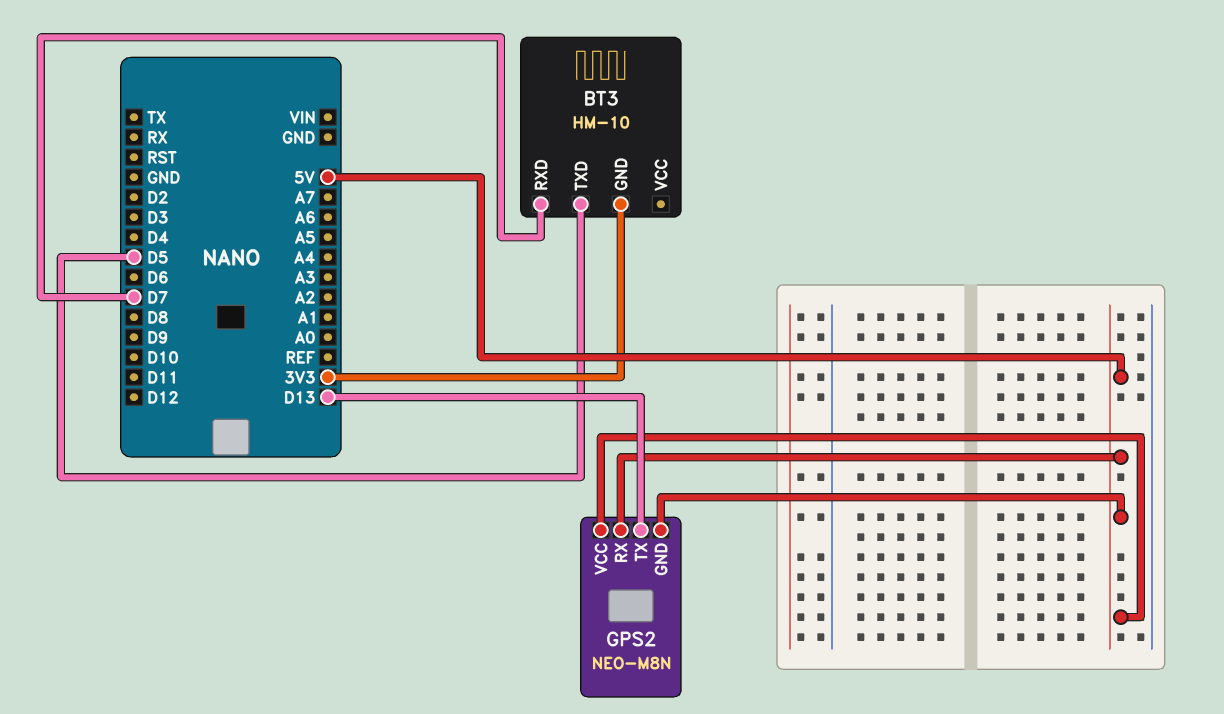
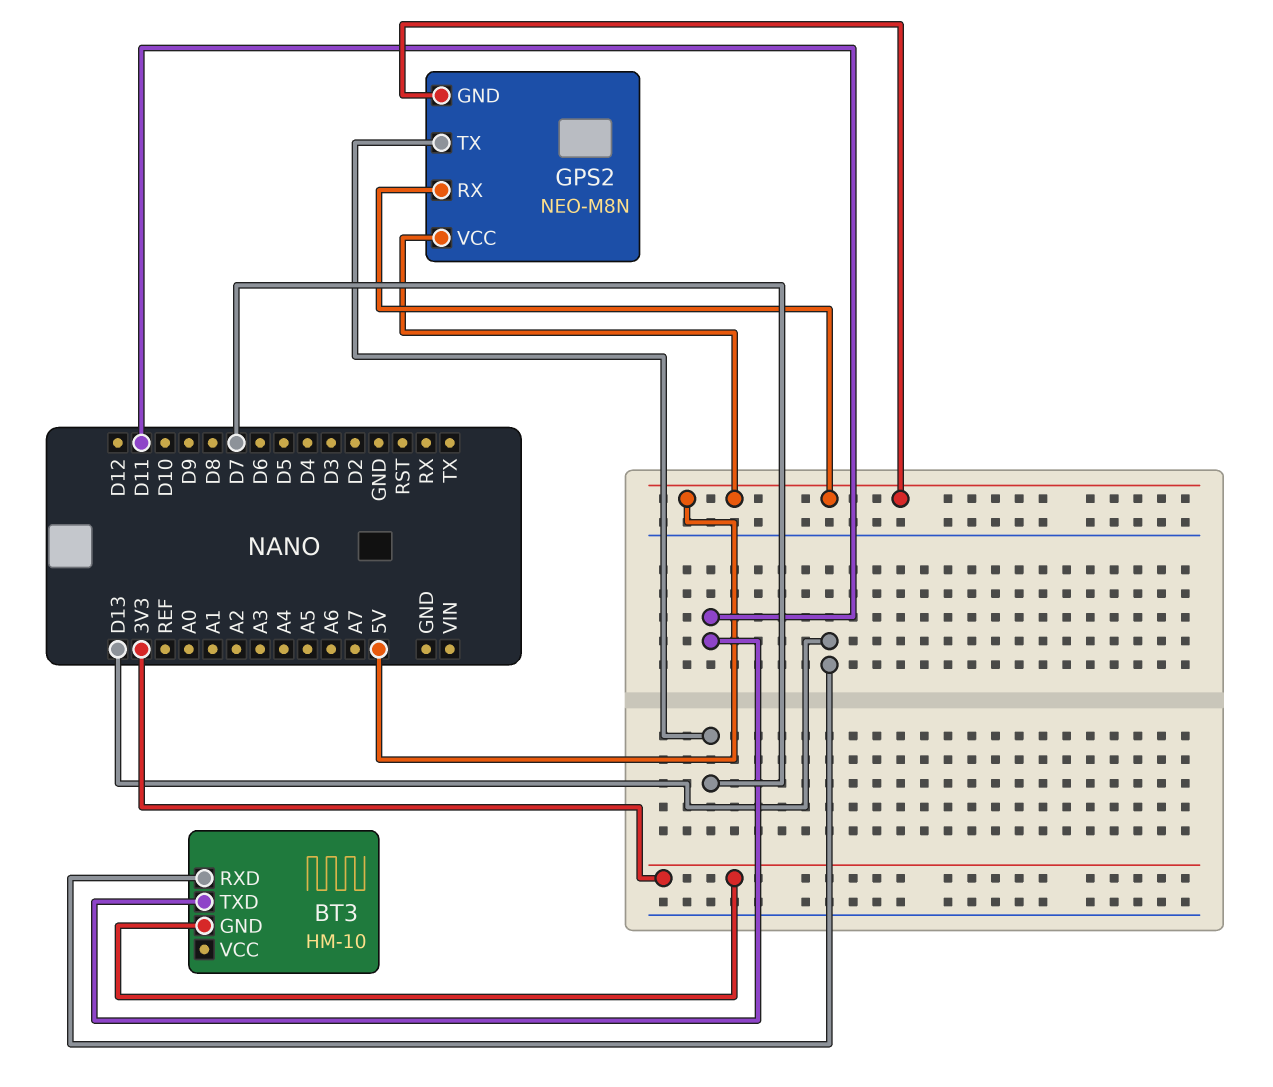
BT3 pin RXD: D7 -> D13
BT3 pin TXD: D5 -> D11
GPS2 pin TX: D13 -> D7

